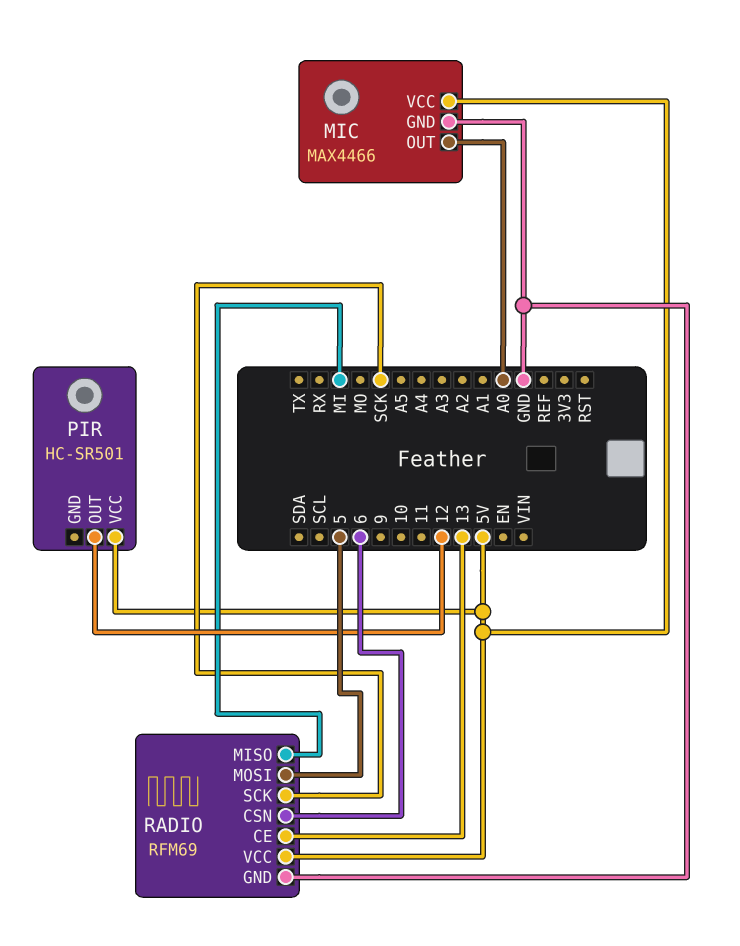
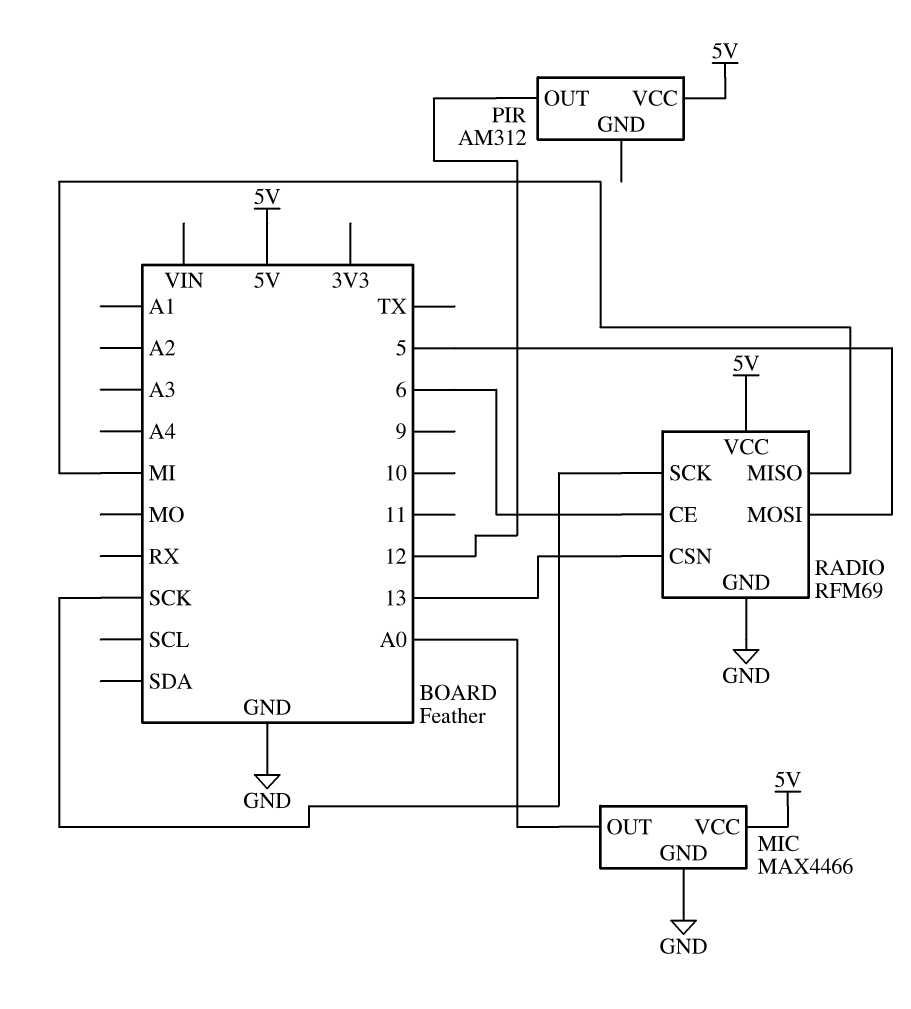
PIR: HC-SR501 -> AM312
RADIO pin CE: 13 -> 6
RADIO pin CSN: 6 -> 13

